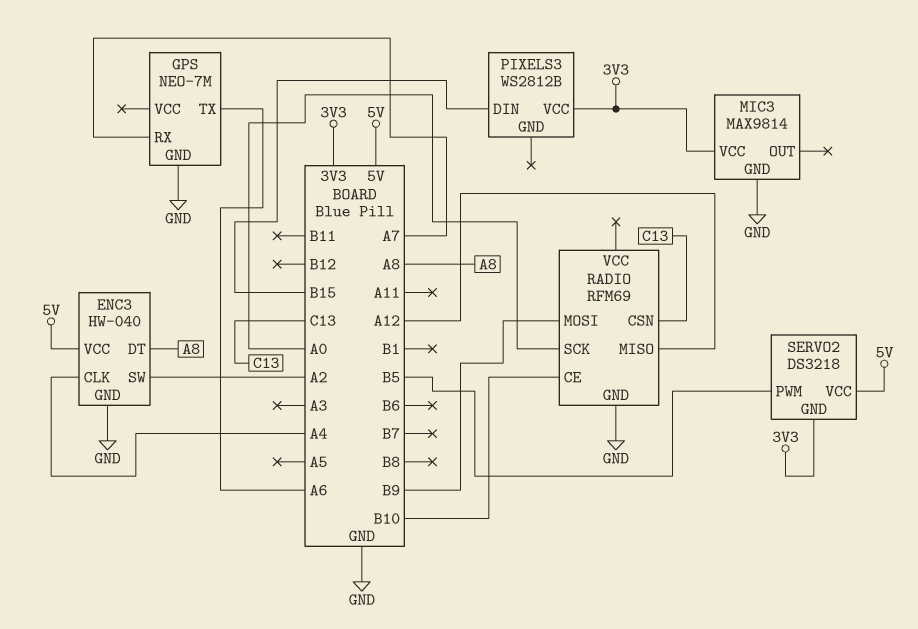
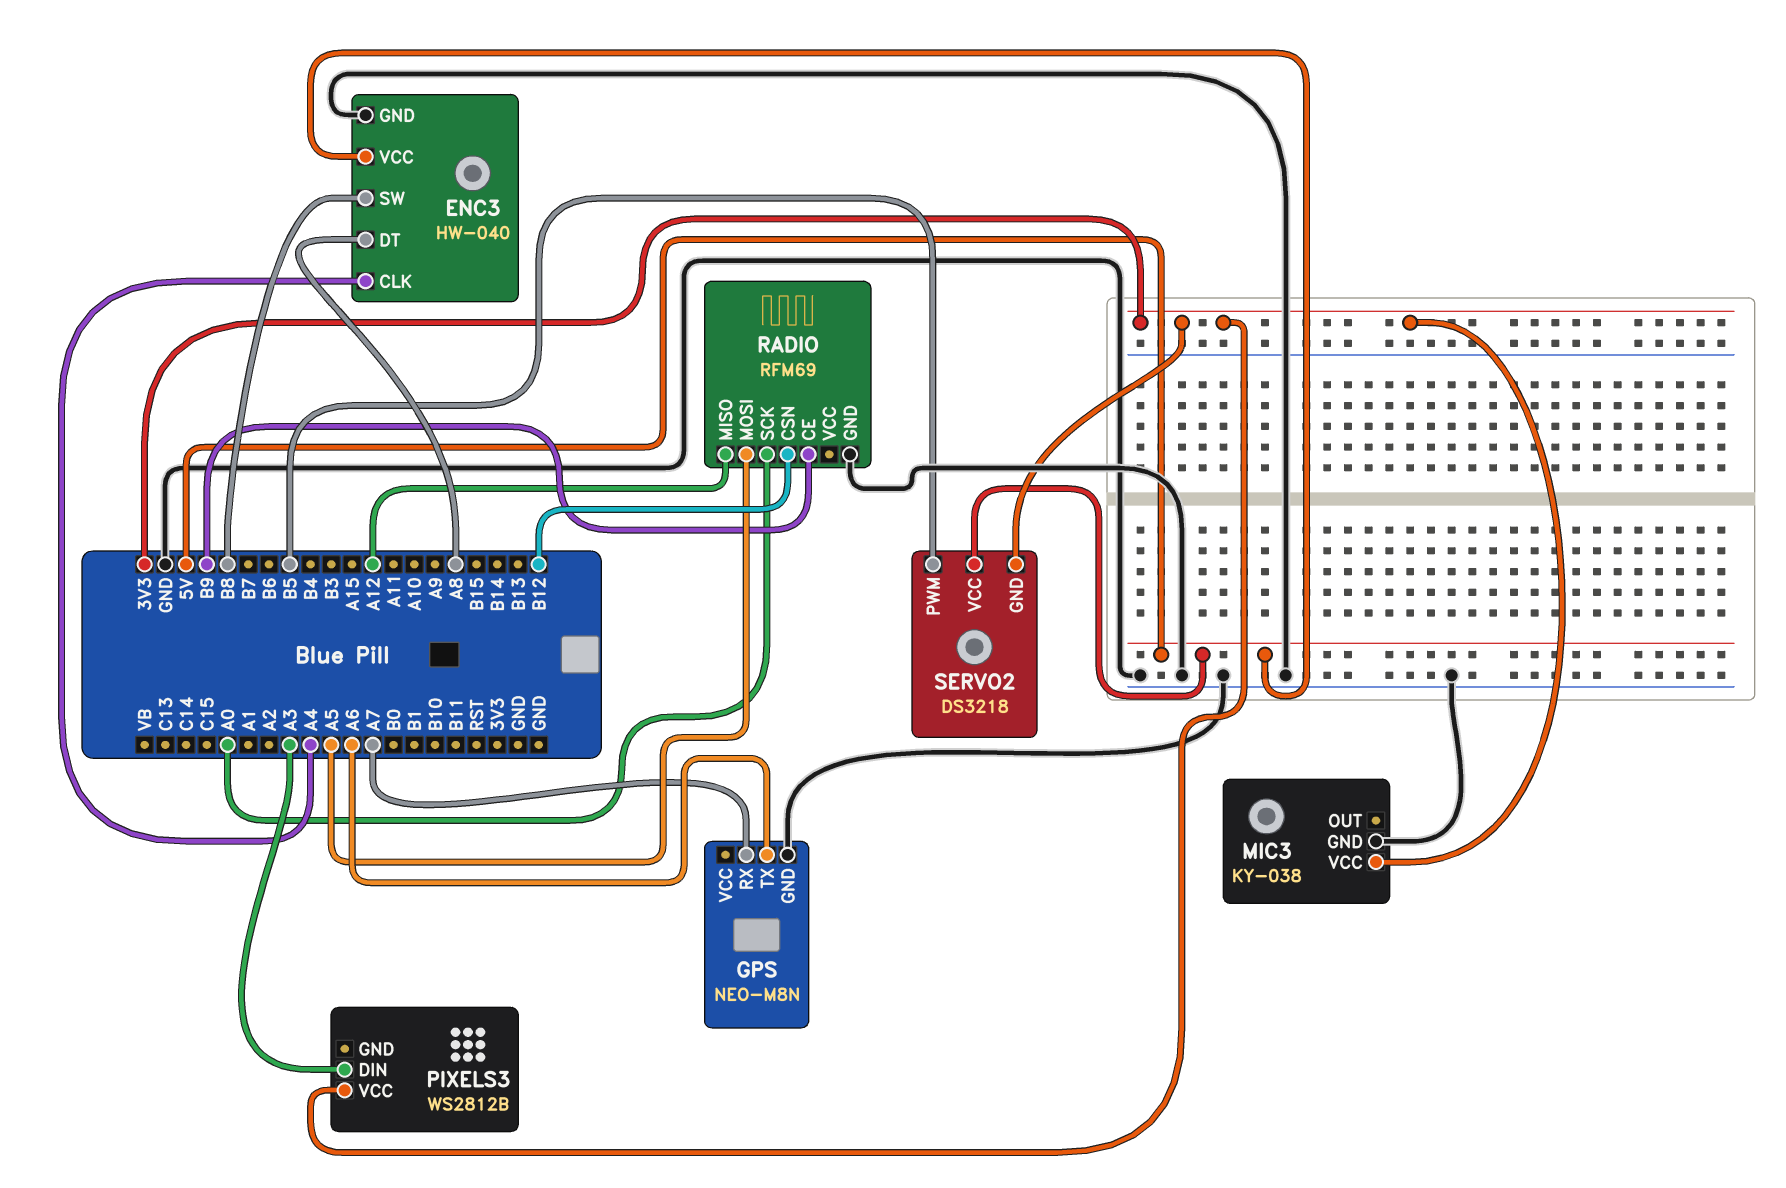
ENC3 pin SW: A2 -> B8
GPS: NEO-7M -> NEO-M8N
MIC3: MAX9814 -> KY-038
PIXELS3 pin DIN: B15 -> A3
RADIO pin CE: B10 -> B9
RADIO pin CSN: C13 -> B12
RADIO pin MOSI: B9 -> A5

